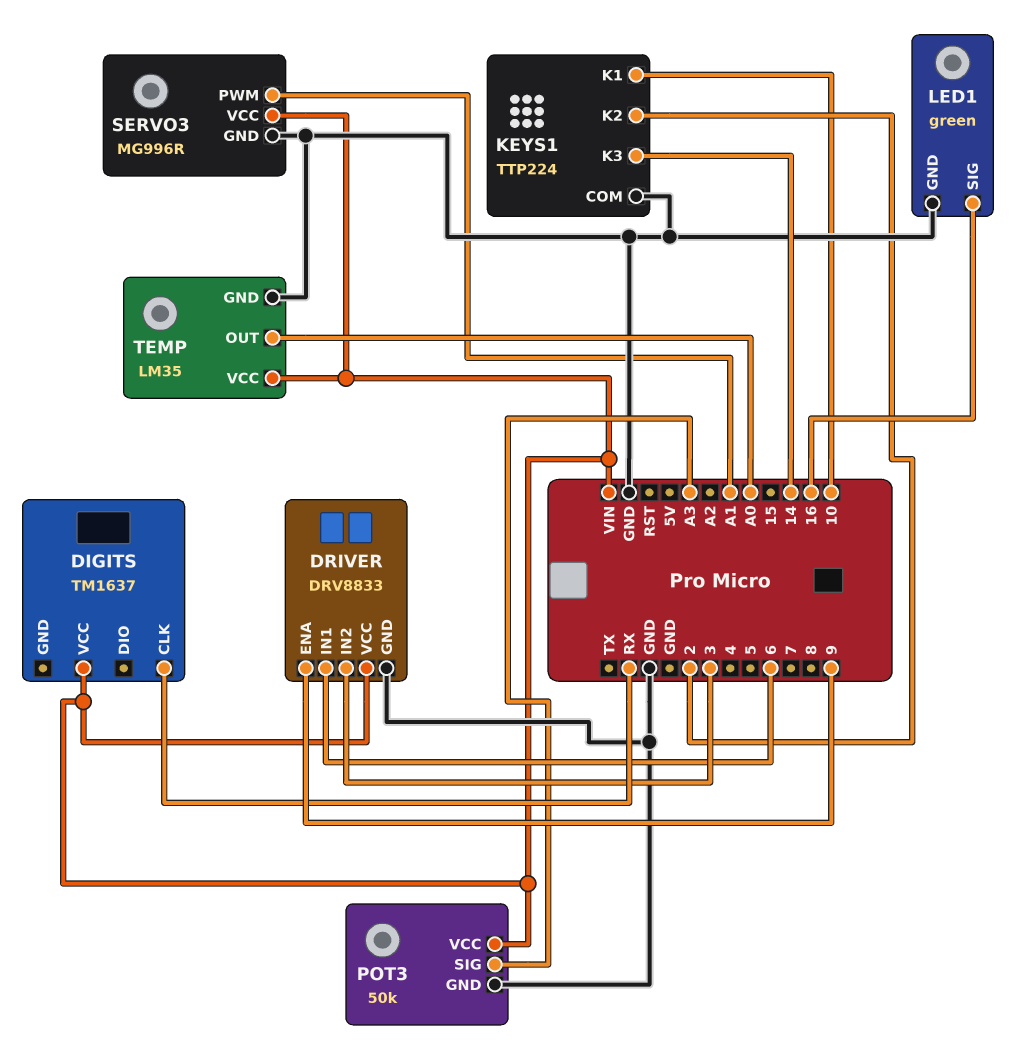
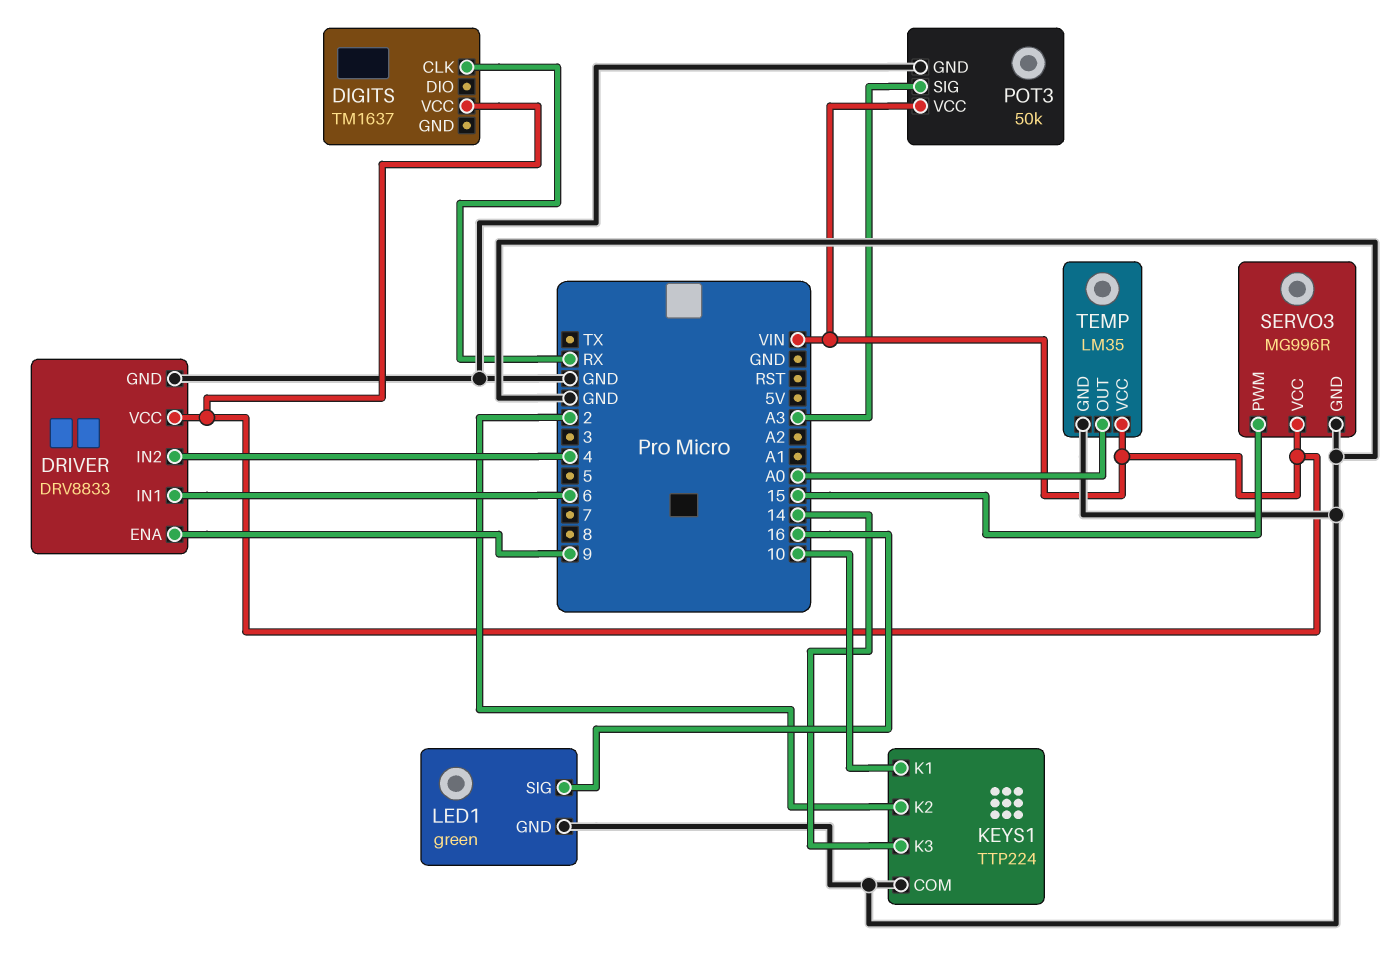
DRIVER pin IN2: 3 -> 4
SERVO3 pin PWM: A1 -> 15

